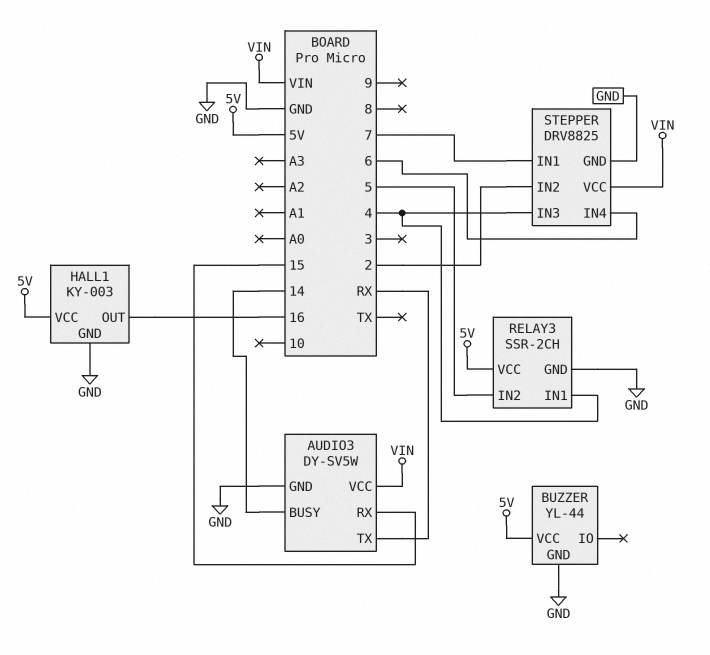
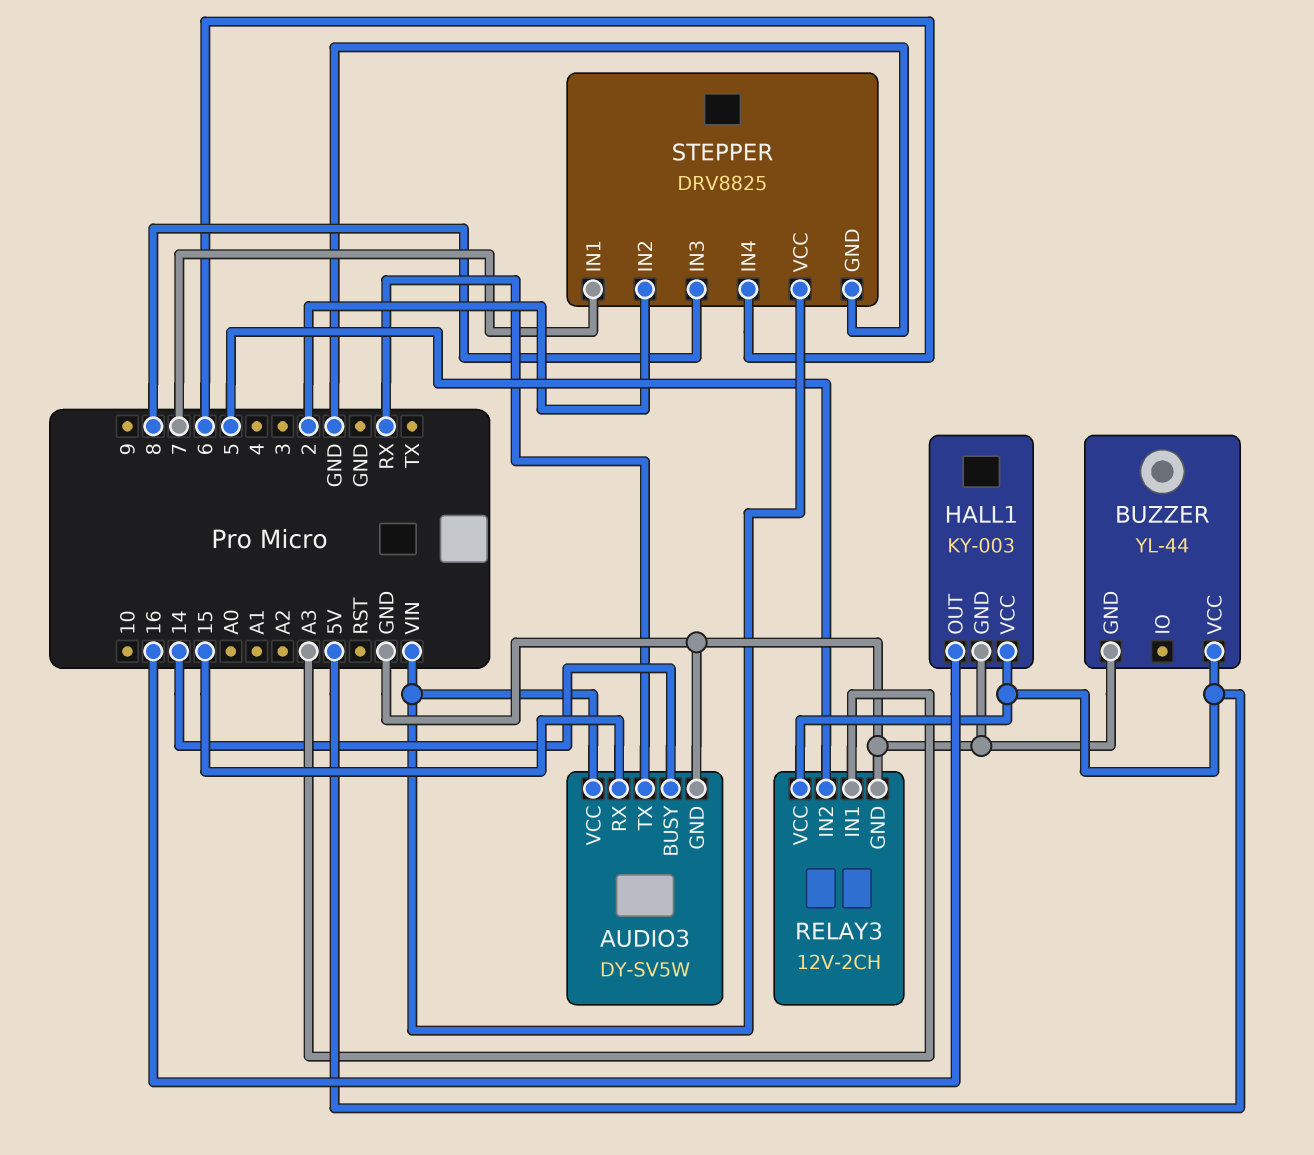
RELAY3: SSR-2CH -> 12V-2CH
RELAY3 pin IN1: 4 -> A3
STEPPER pin IN3: 4 -> 8

